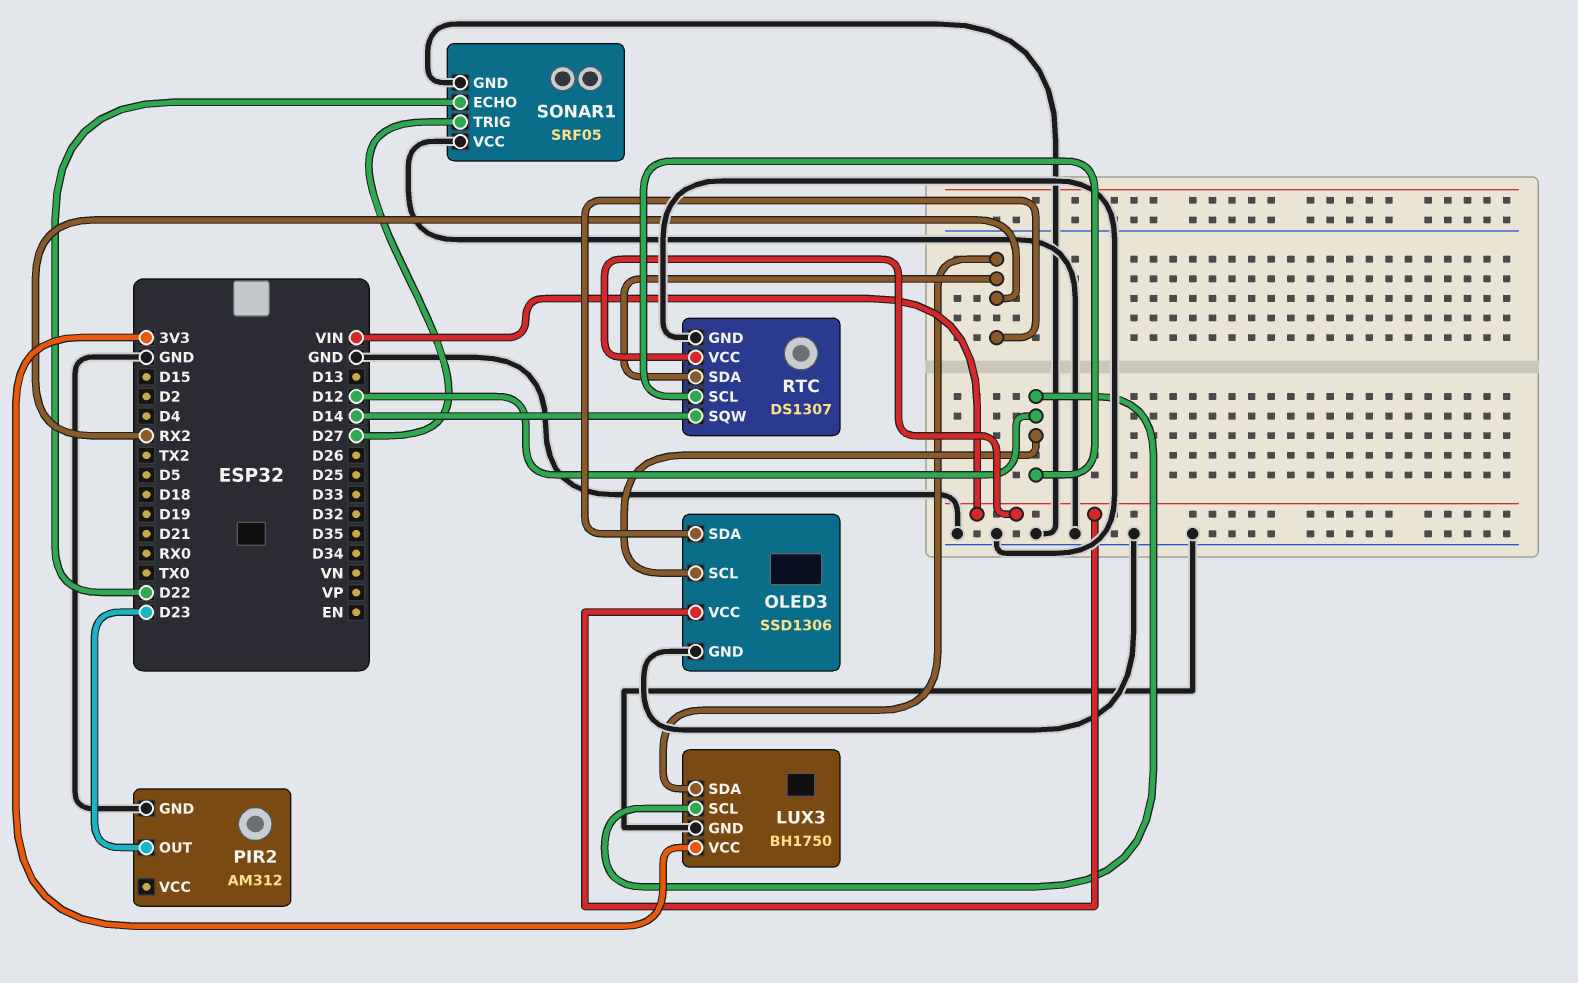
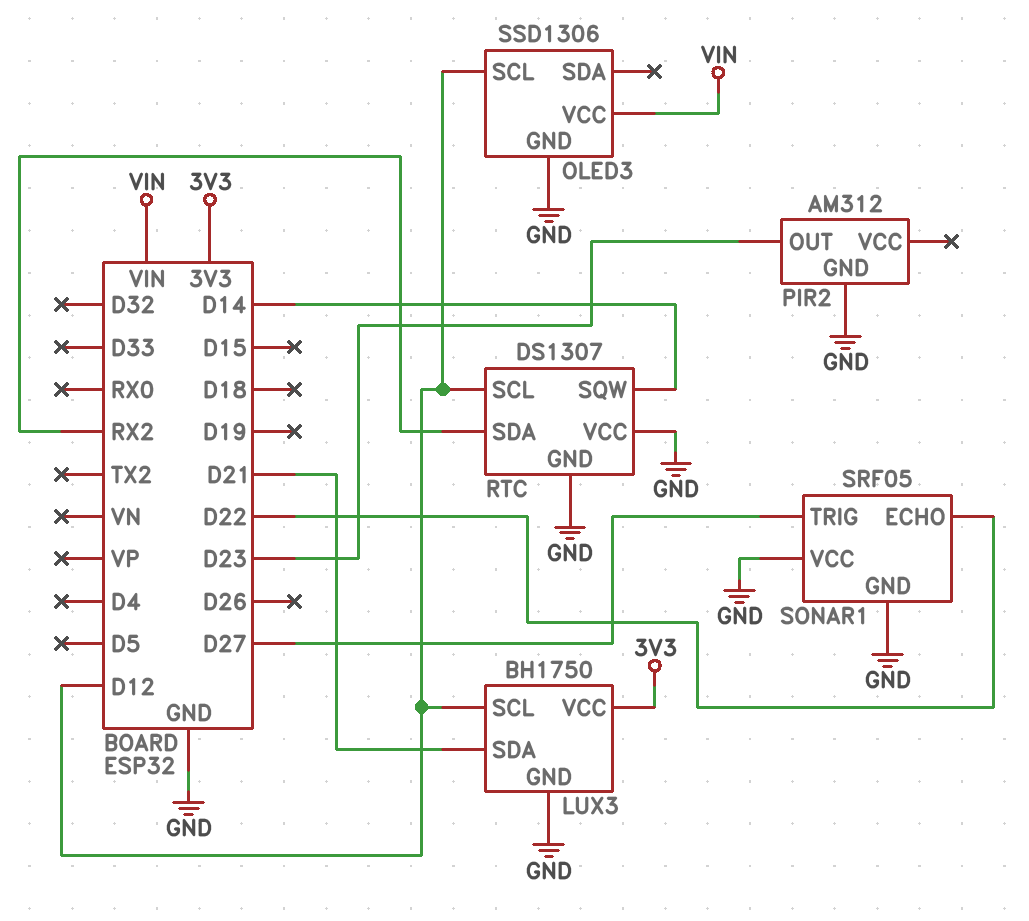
LUX3 pin SDA: RX2 -> D21
OLED3 pin SDA: RX2 -> none
RTC pin VCC: VIN -> GND

